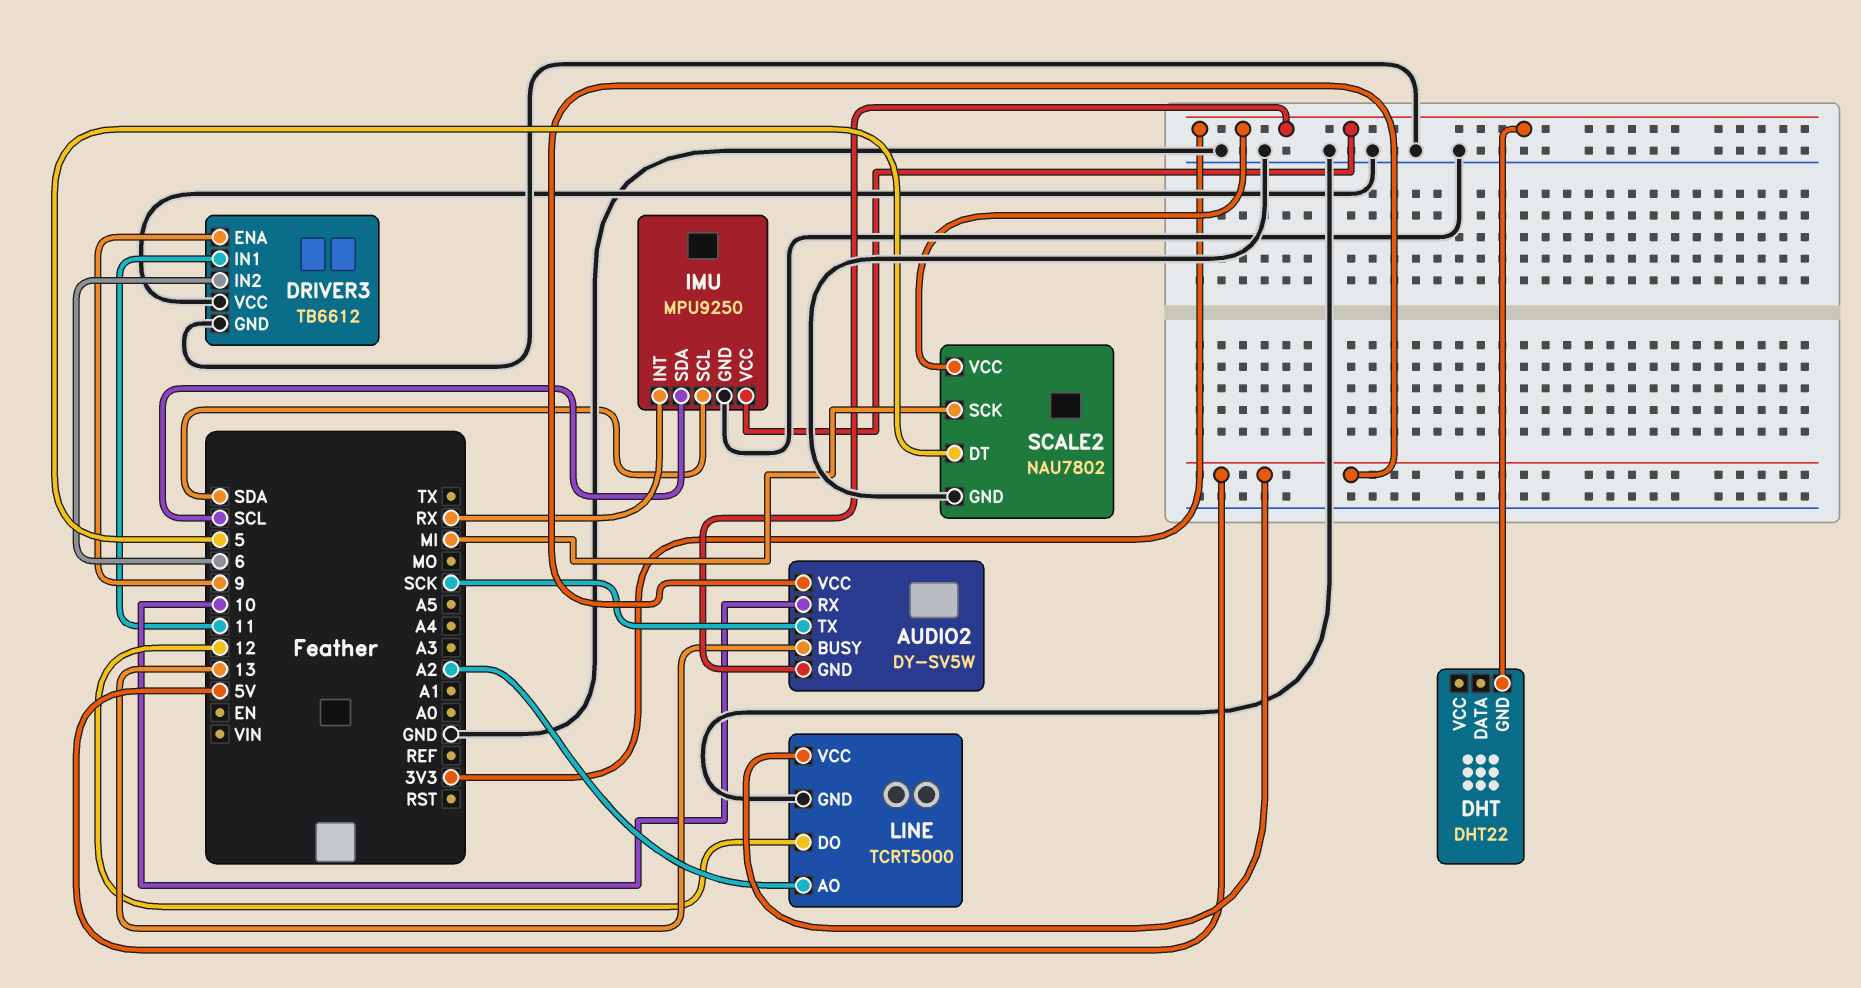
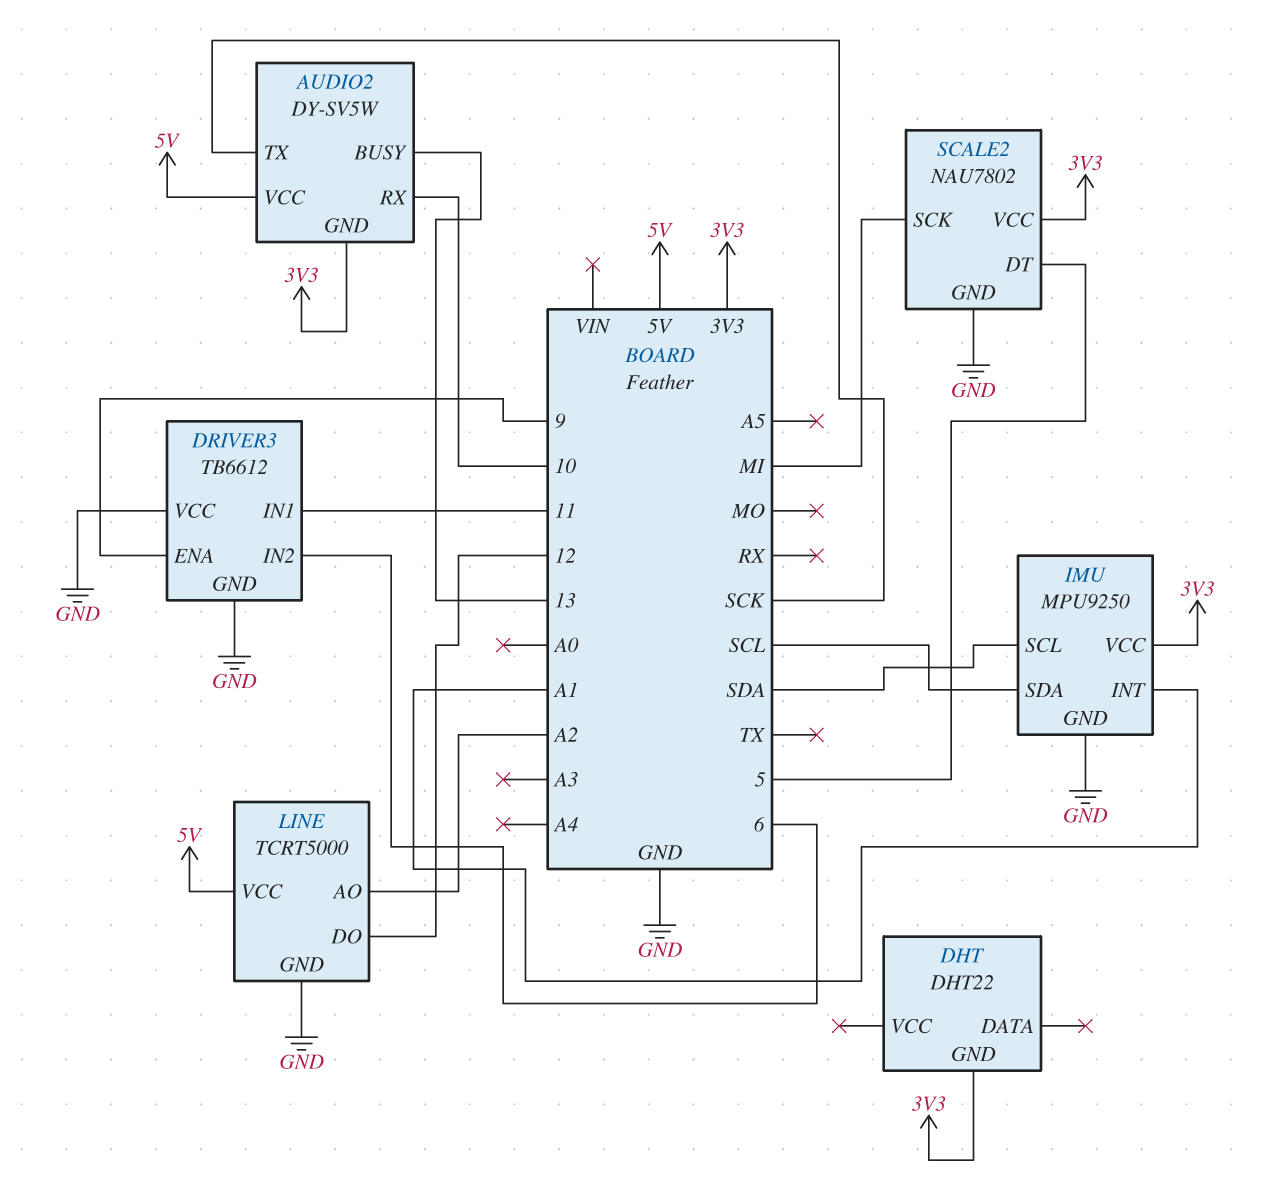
IMU pin INT: RX -> A1

